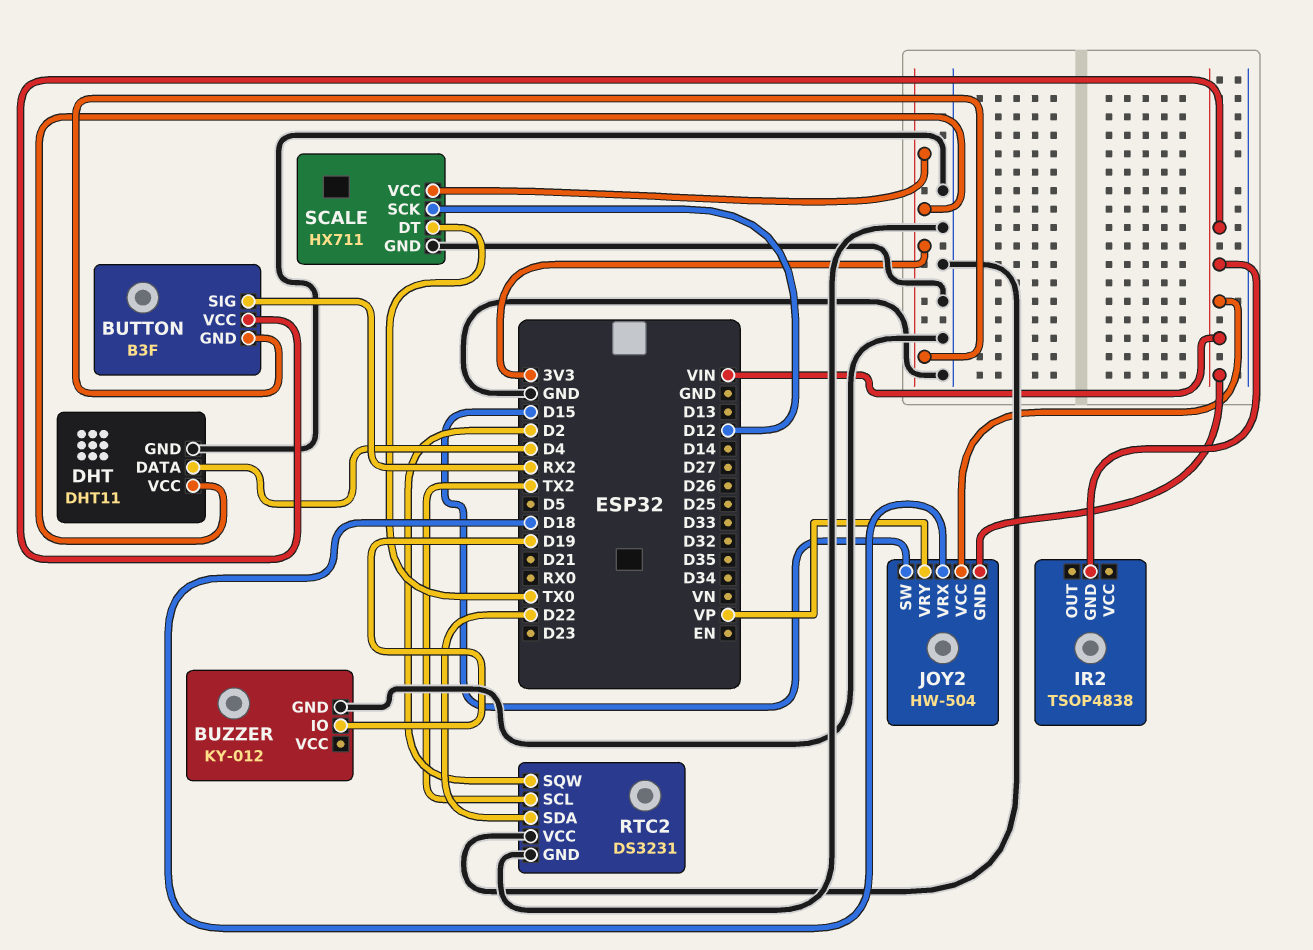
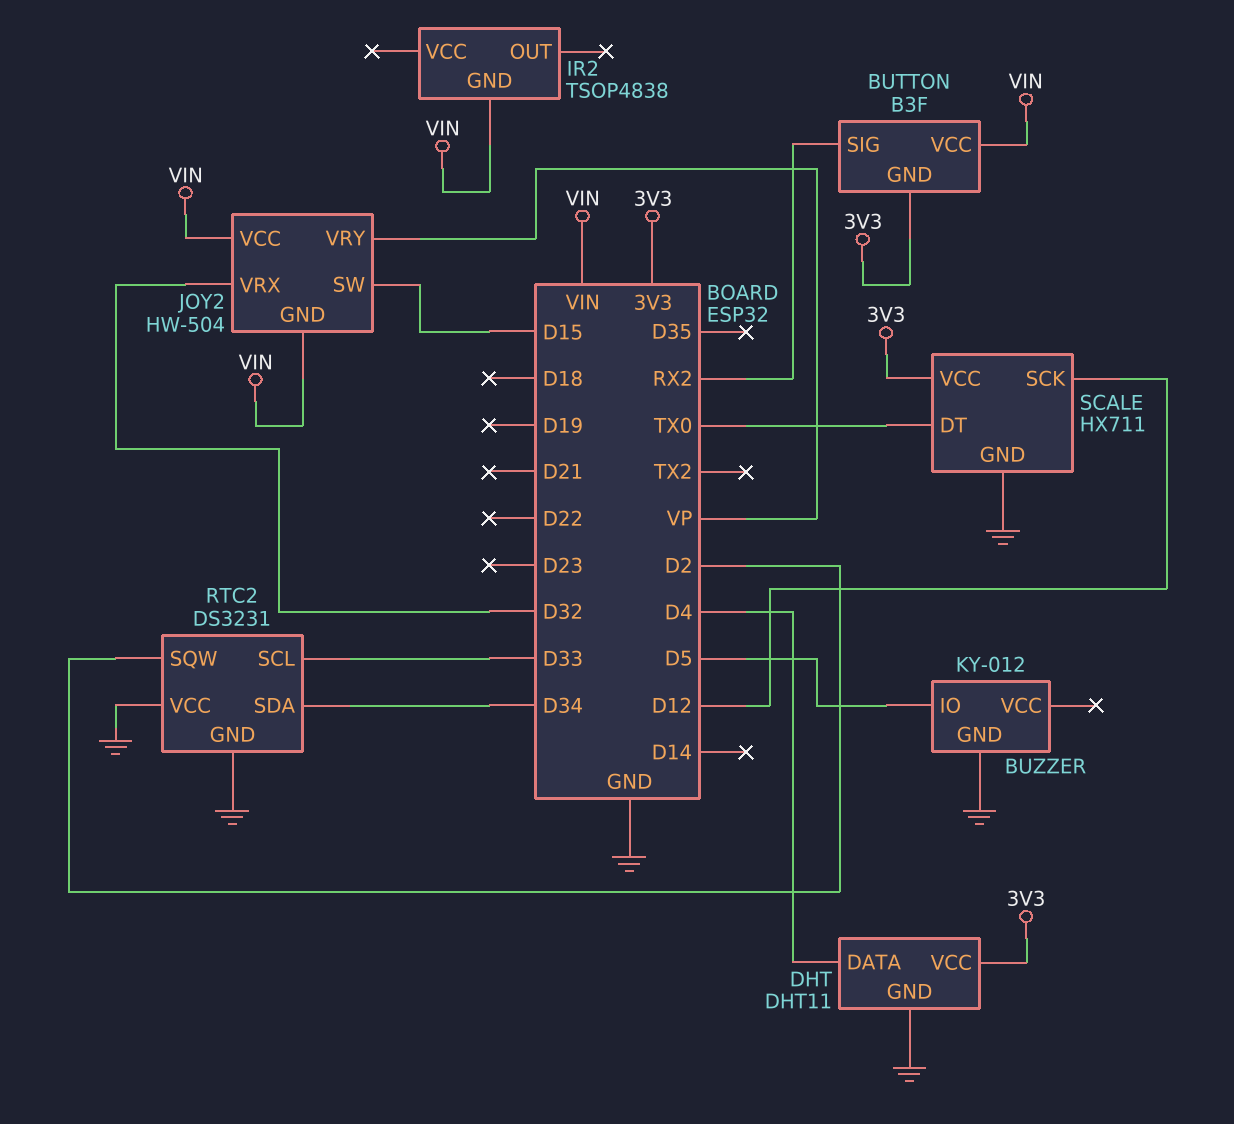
BUZZER pin IO: D19 -> D5
JOY2 pin VRX: D18 -> D32
RTC2 pin SCL: TX2 -> D33
RTC2 pin SDA: D22 -> D34

